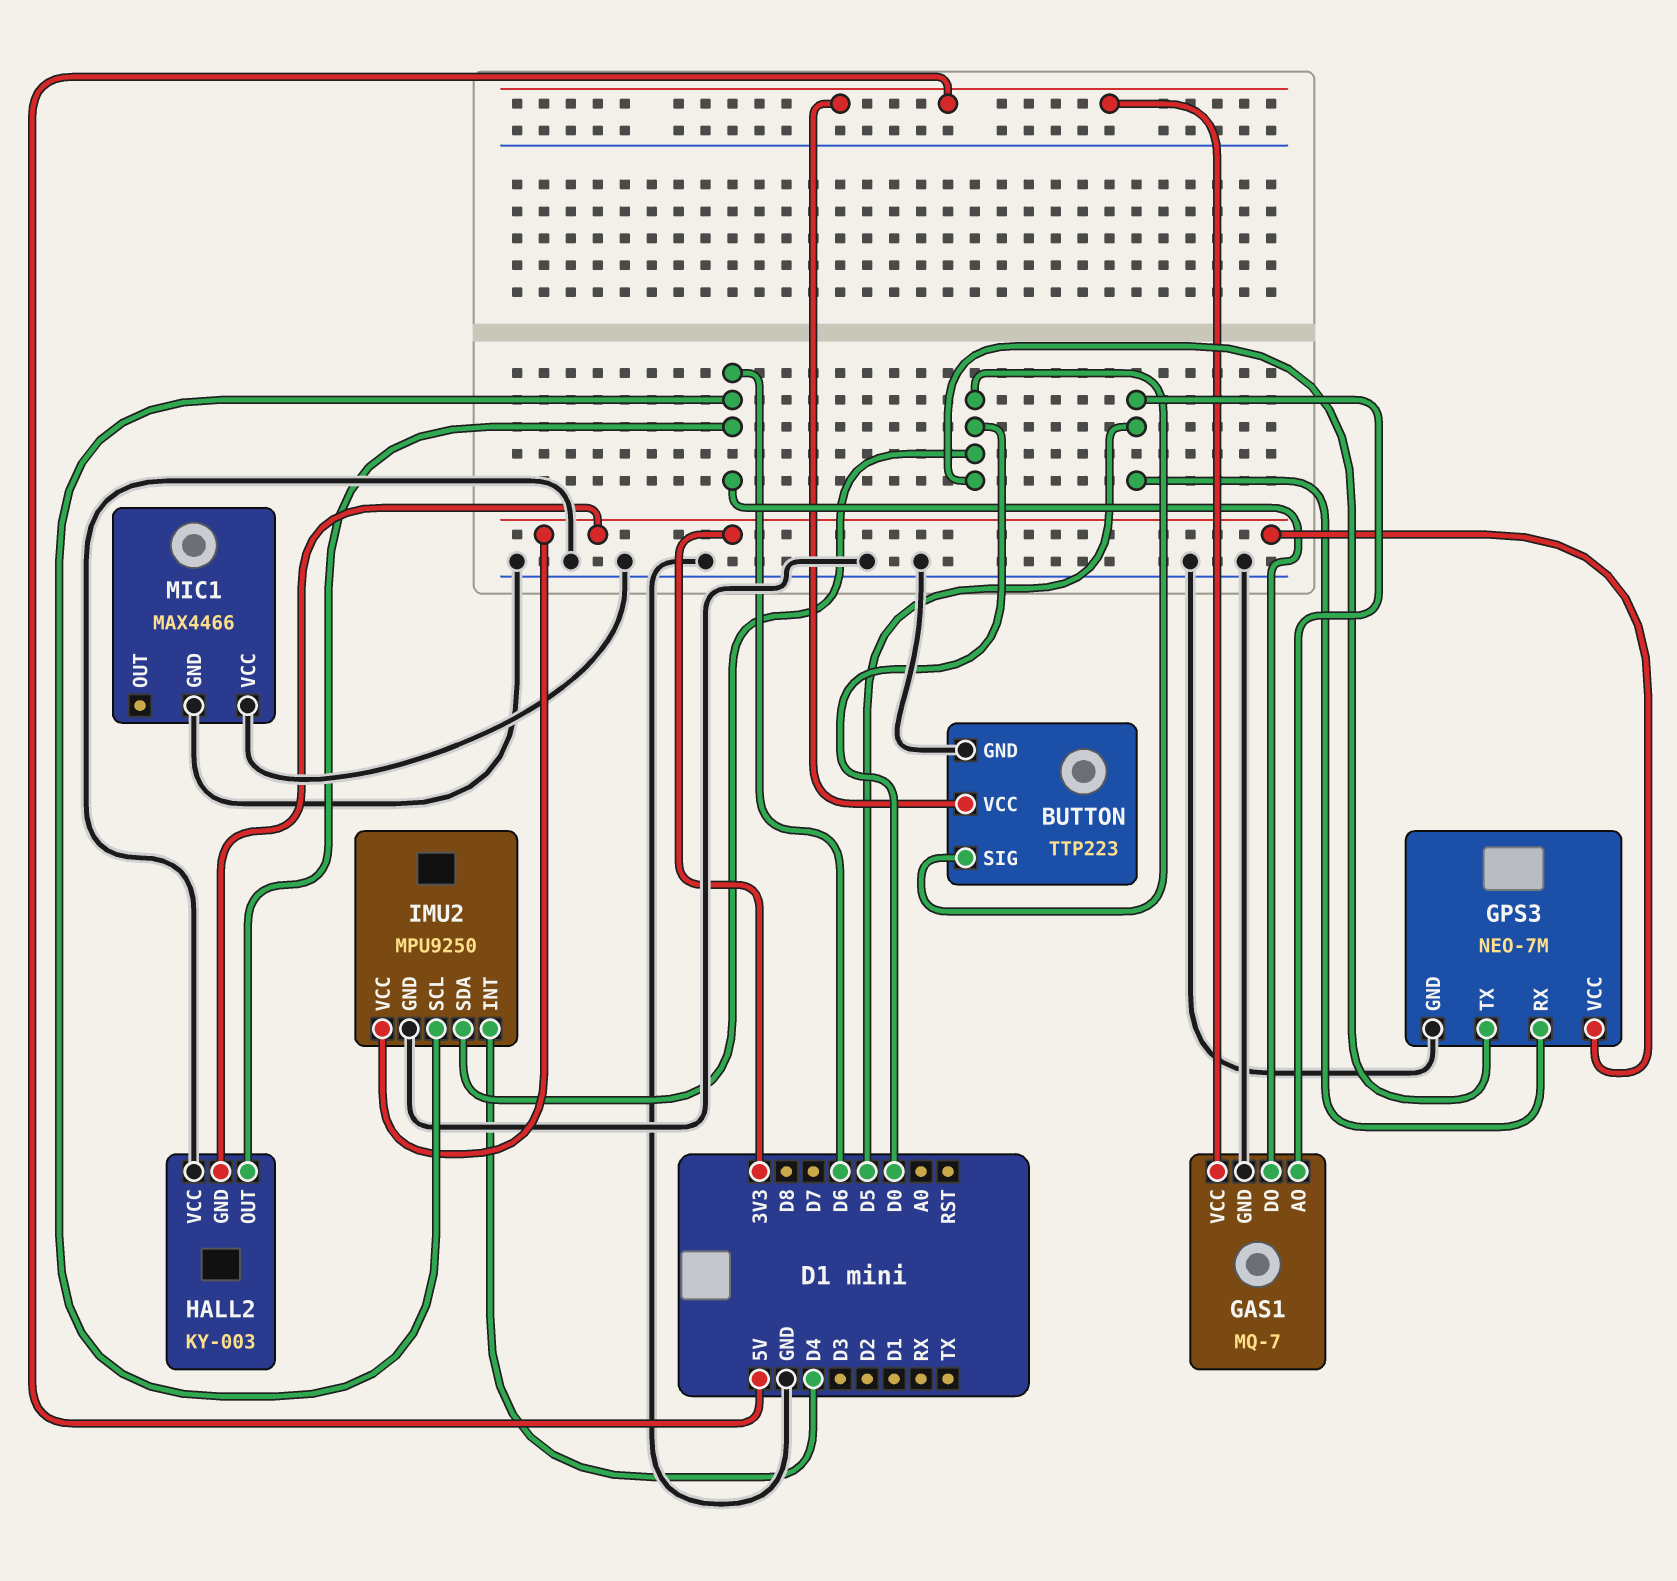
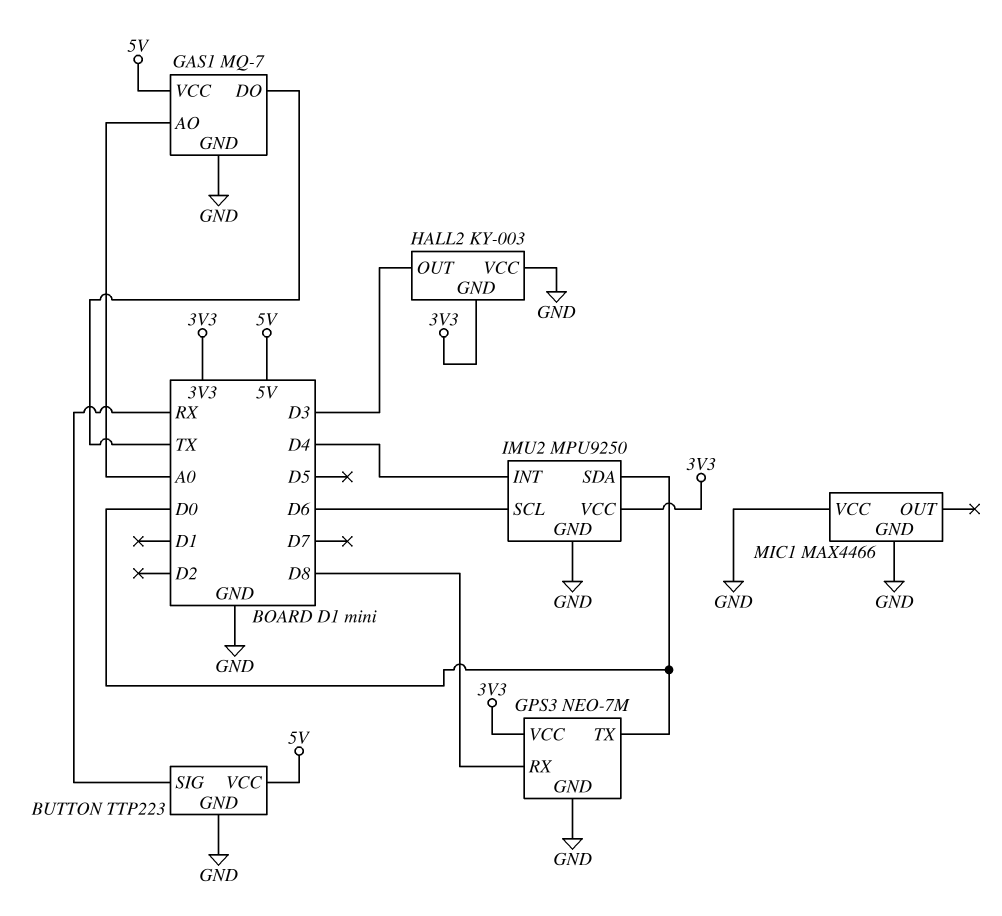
BUTTON pin SIG: D0 -> RX
GAS1 pin AO: D5 -> A0
GAS1 pin DO: D6 -> TX
GPS3 pin RX: D5 -> D8
HALL2 pin OUT: D6 -> D3

